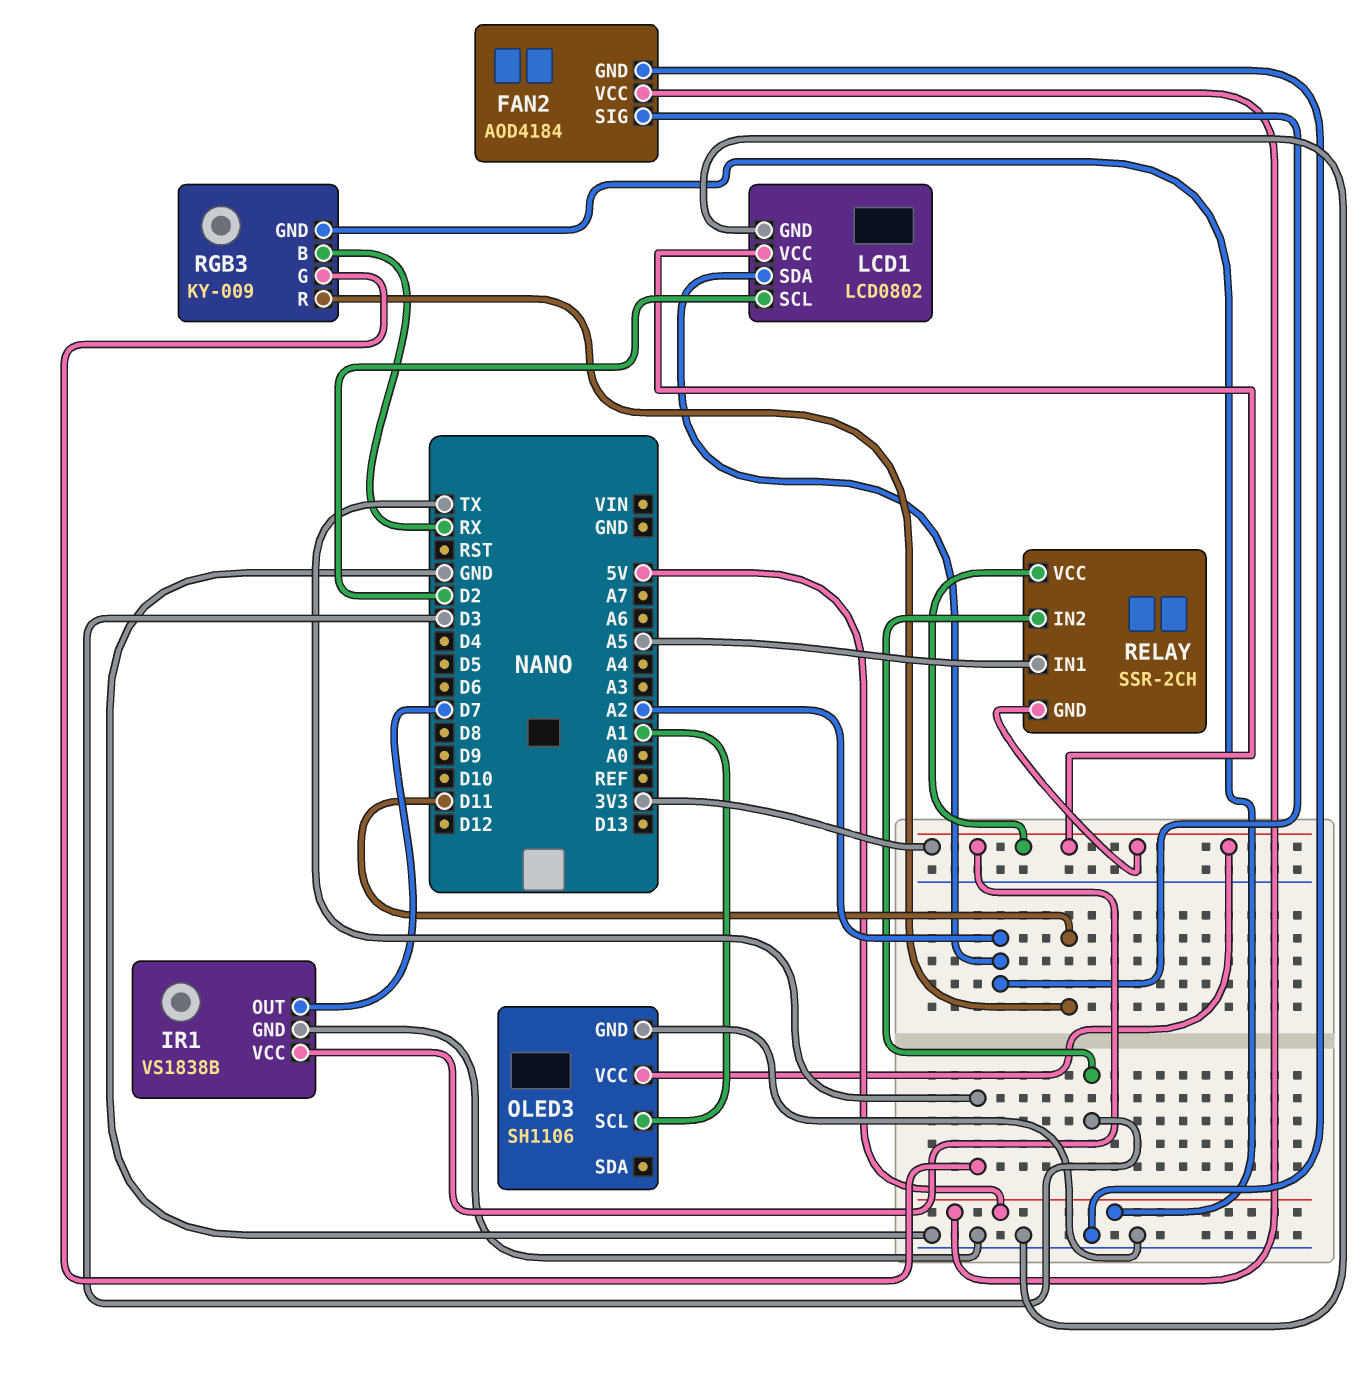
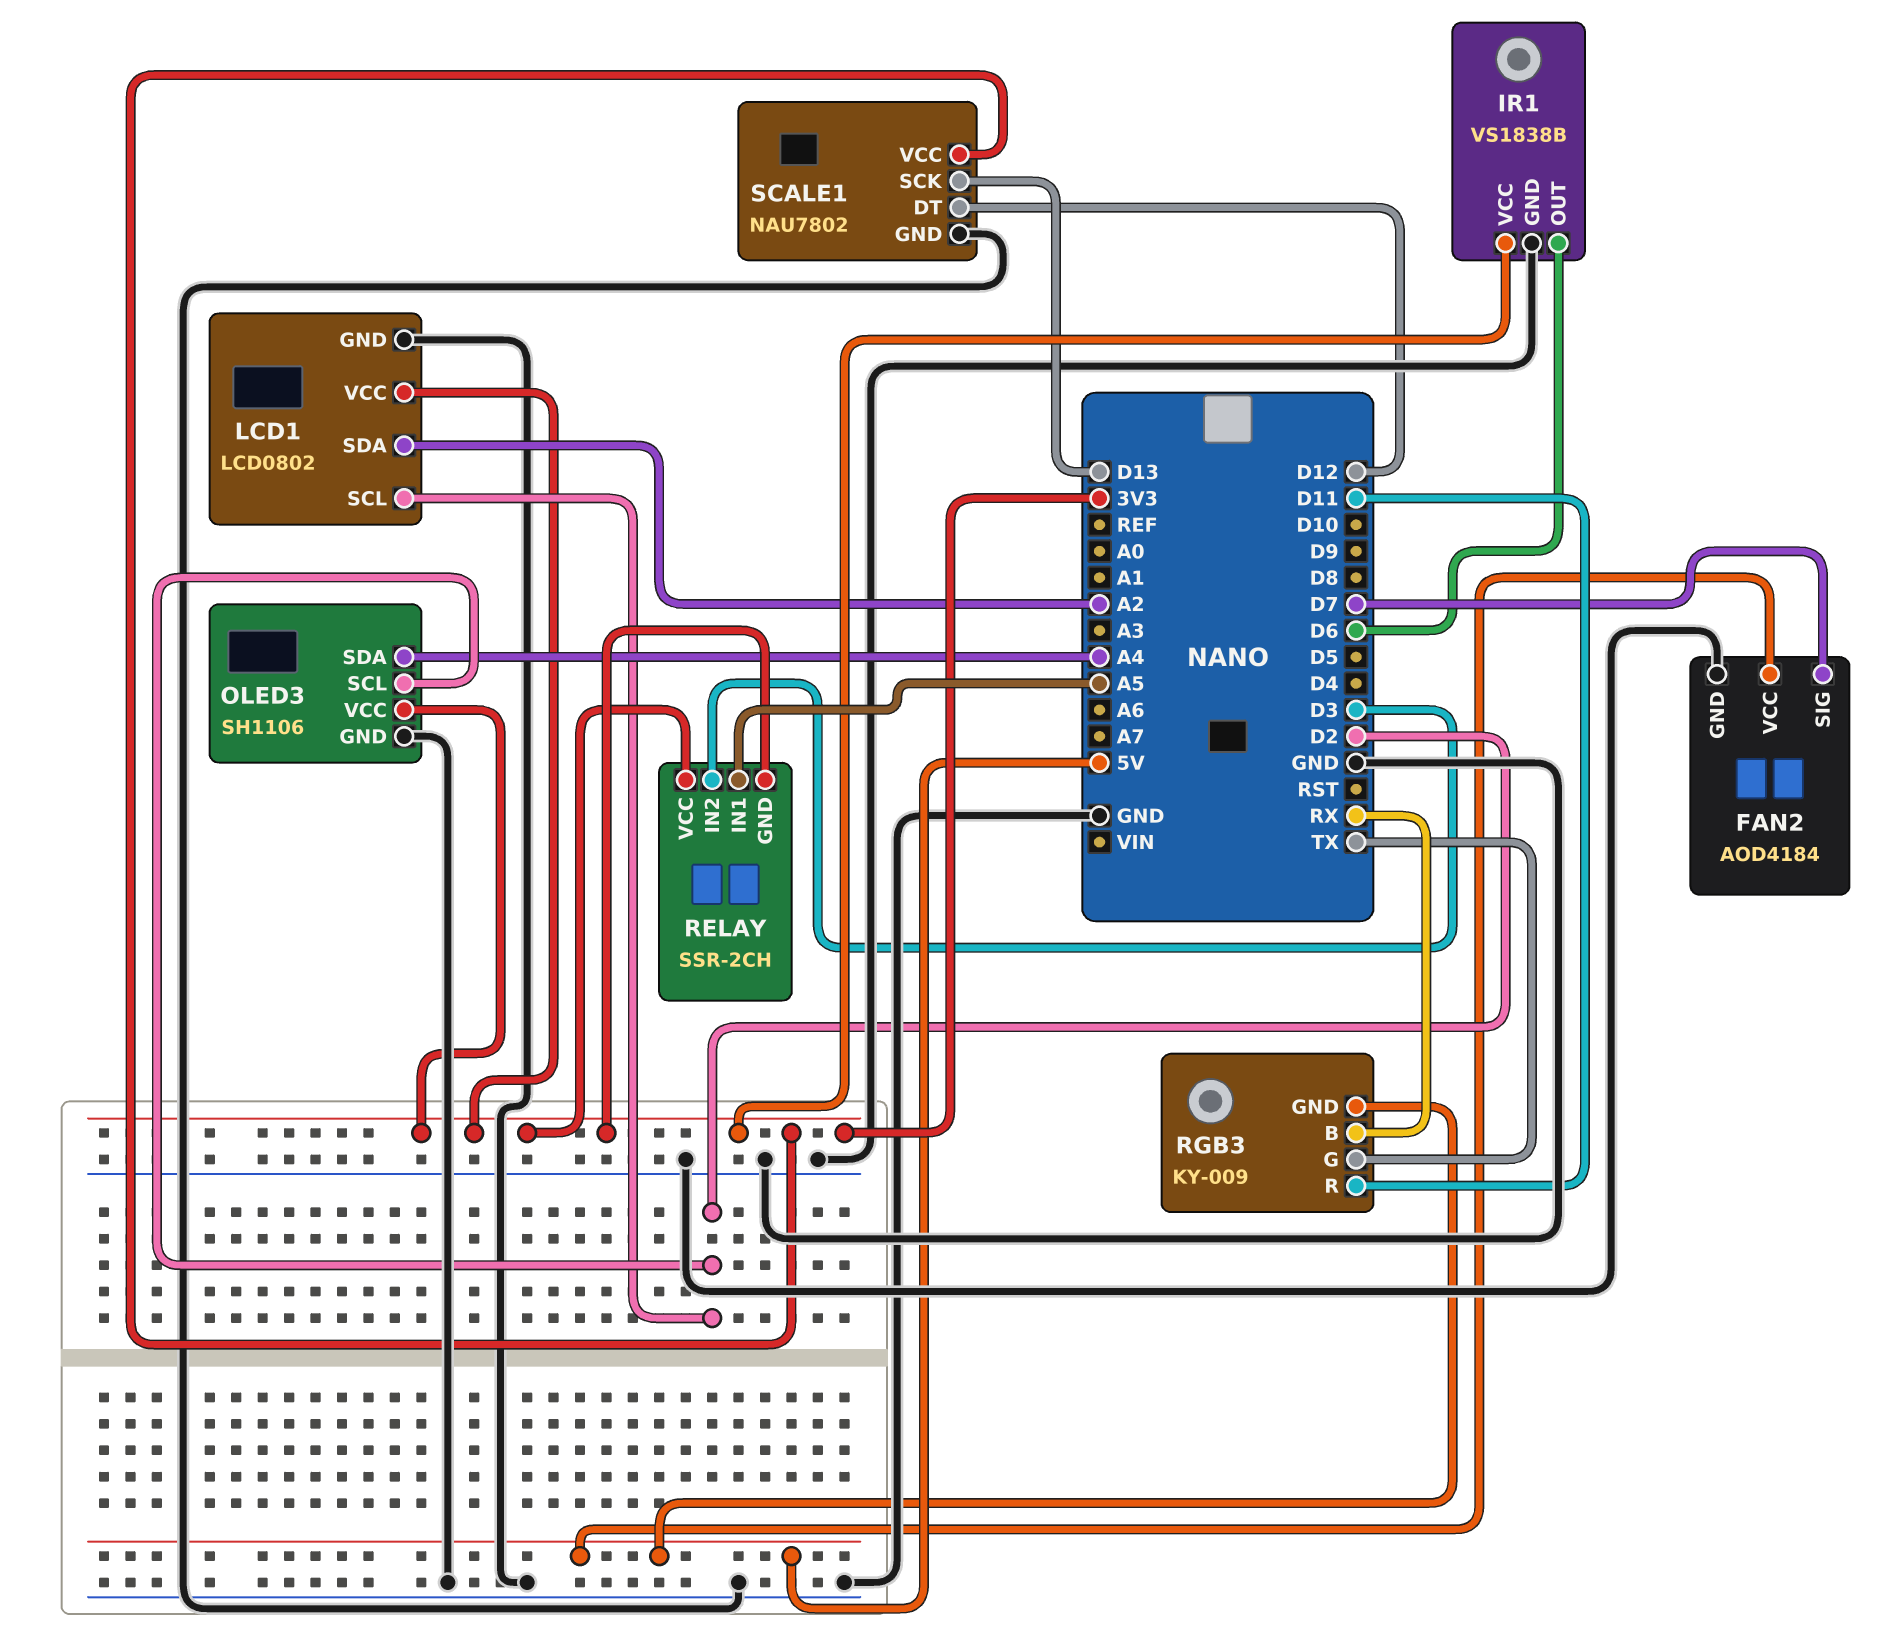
FAN2 pin SIG: A2 -> D7
IR1 pin OUT: D7 -> D6
OLED3 pin SCL: A1 -> D2
OLED3 pin SDA: none -> A4
SCALE1: none -> NAU7802
SCALE1 pin DT: none -> D12
SCALE1 pin GND: none -> GND
SCALE1 pin SCK: none -> D13
SCALE1 pin VCC: none -> 3V3

